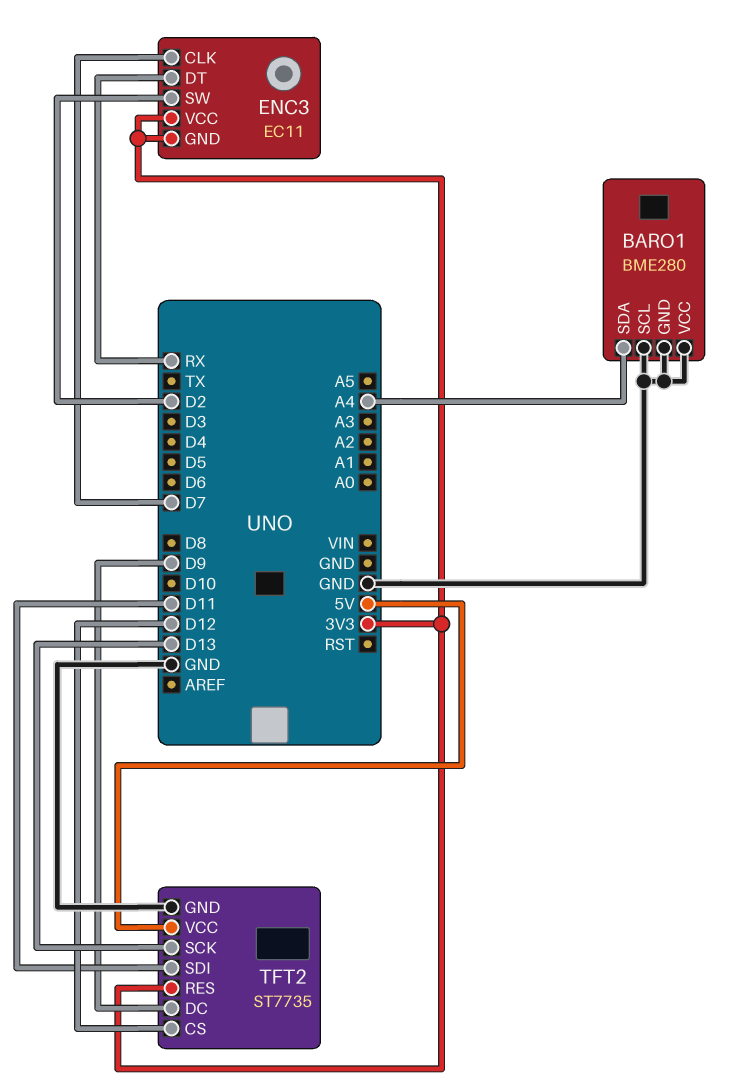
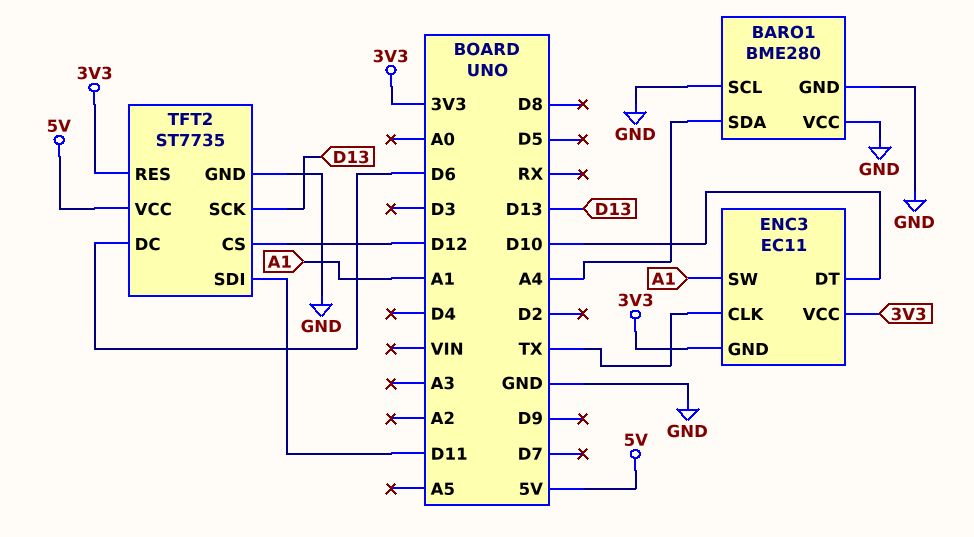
ENC3 pin CLK: D7 -> TX
ENC3 pin DT: RX -> D10
ENC3 pin SW: D2 -> A1
TFT2 pin DC: D9 -> D6

